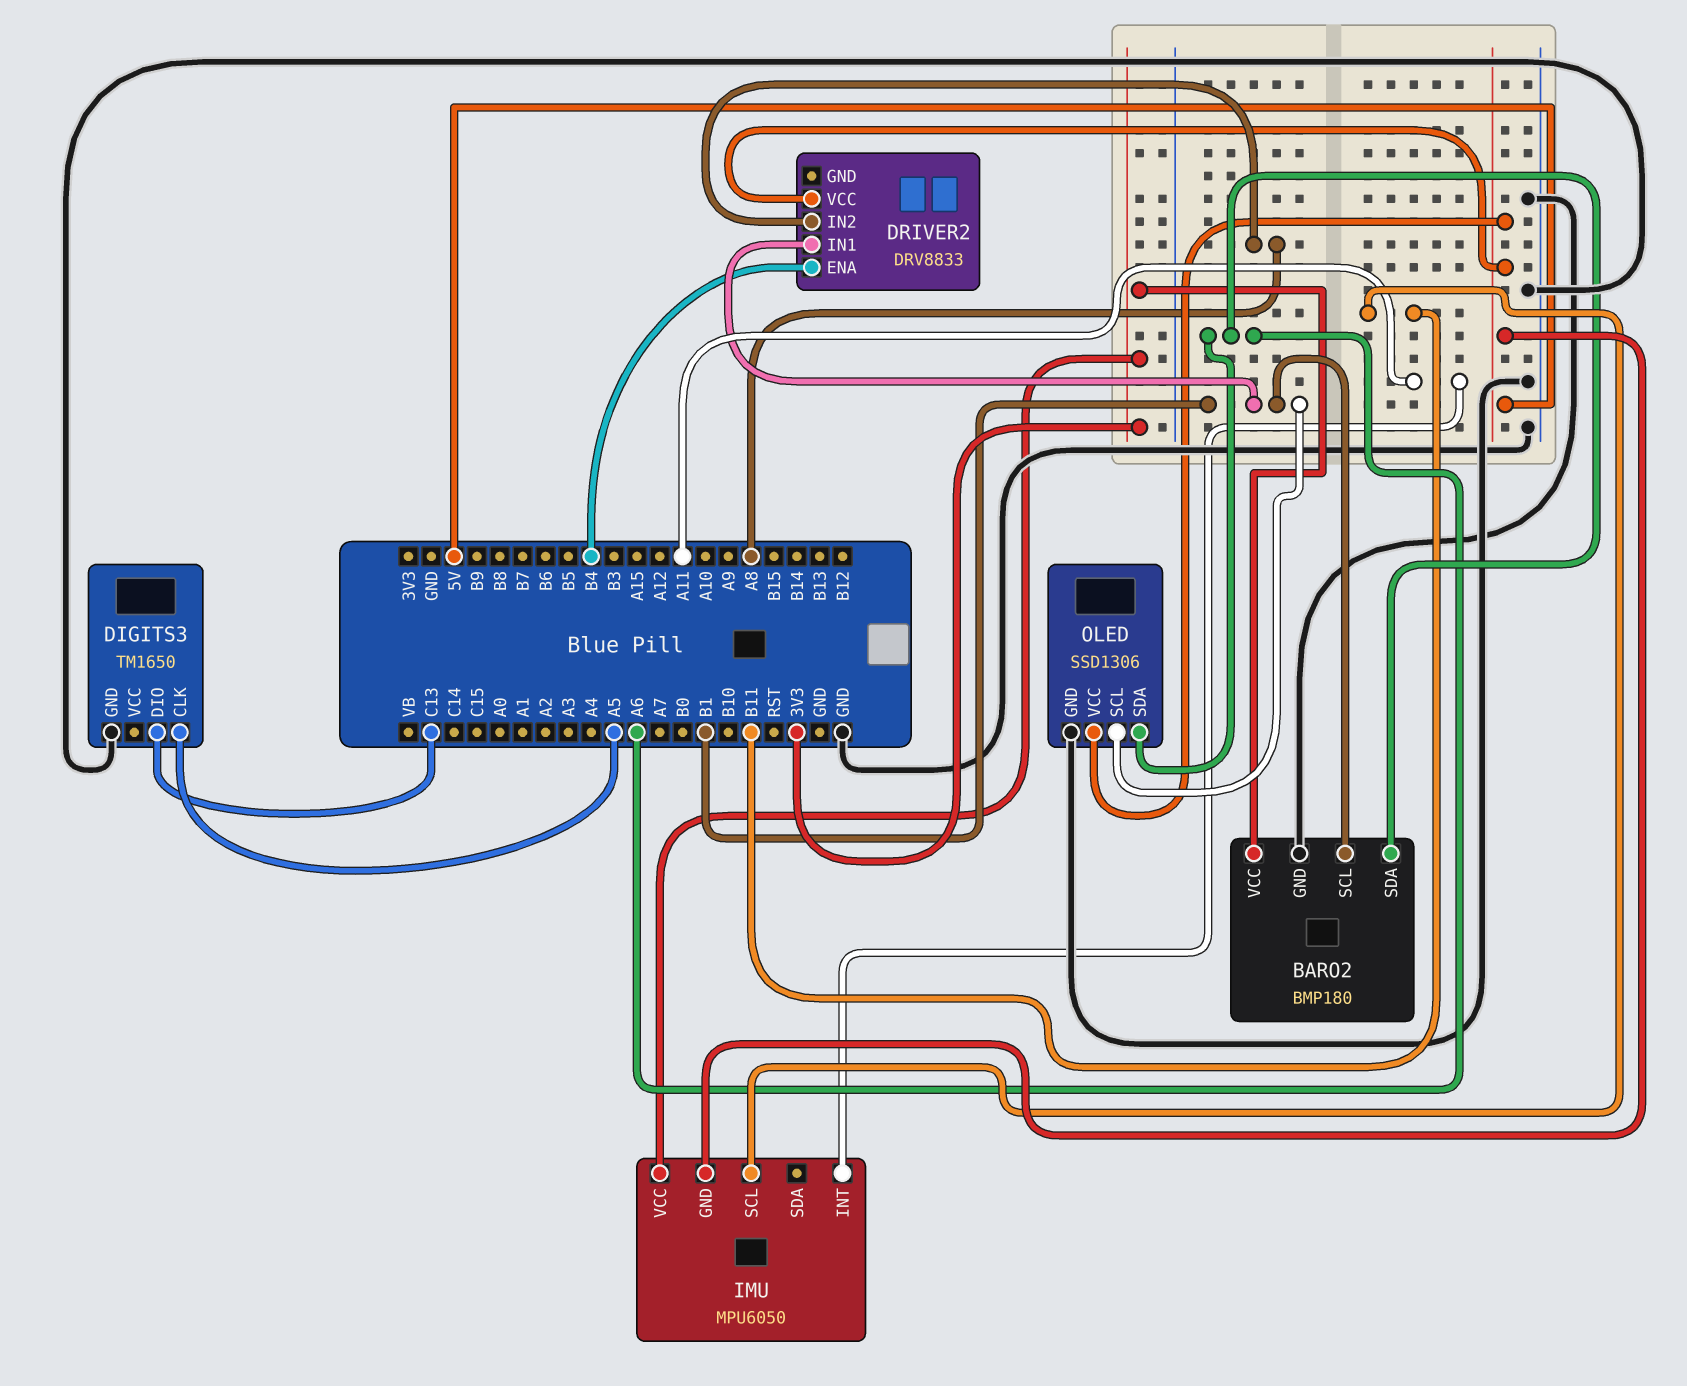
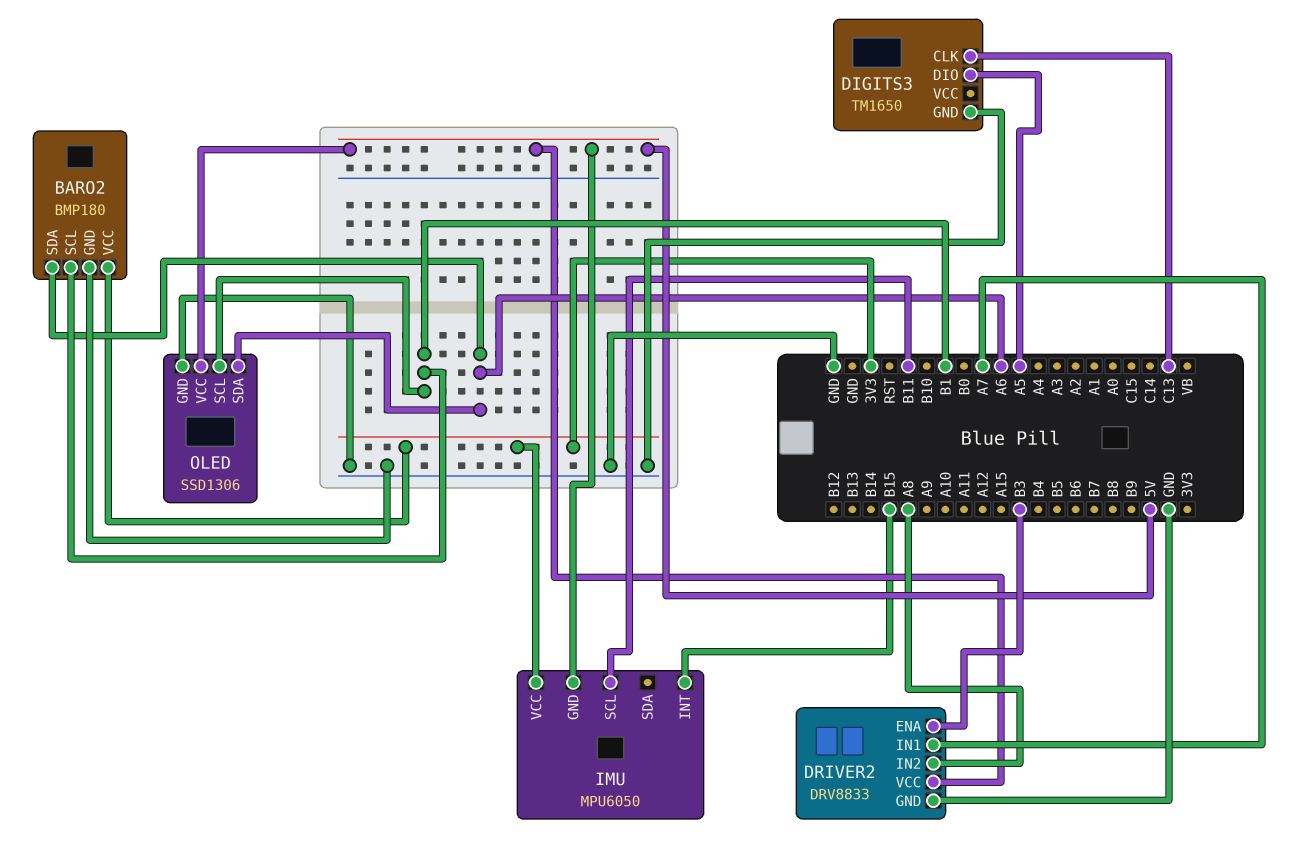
DIGITS3 pin CLK: A5 -> C13
DIGITS3 pin DIO: C13 -> A5
DRIVER2 pin ENA: B4 -> B3
DRIVER2 pin GND: none -> GND
DRIVER2 pin IN1: B1 -> A7
IMU pin INT: A11 -> B15

